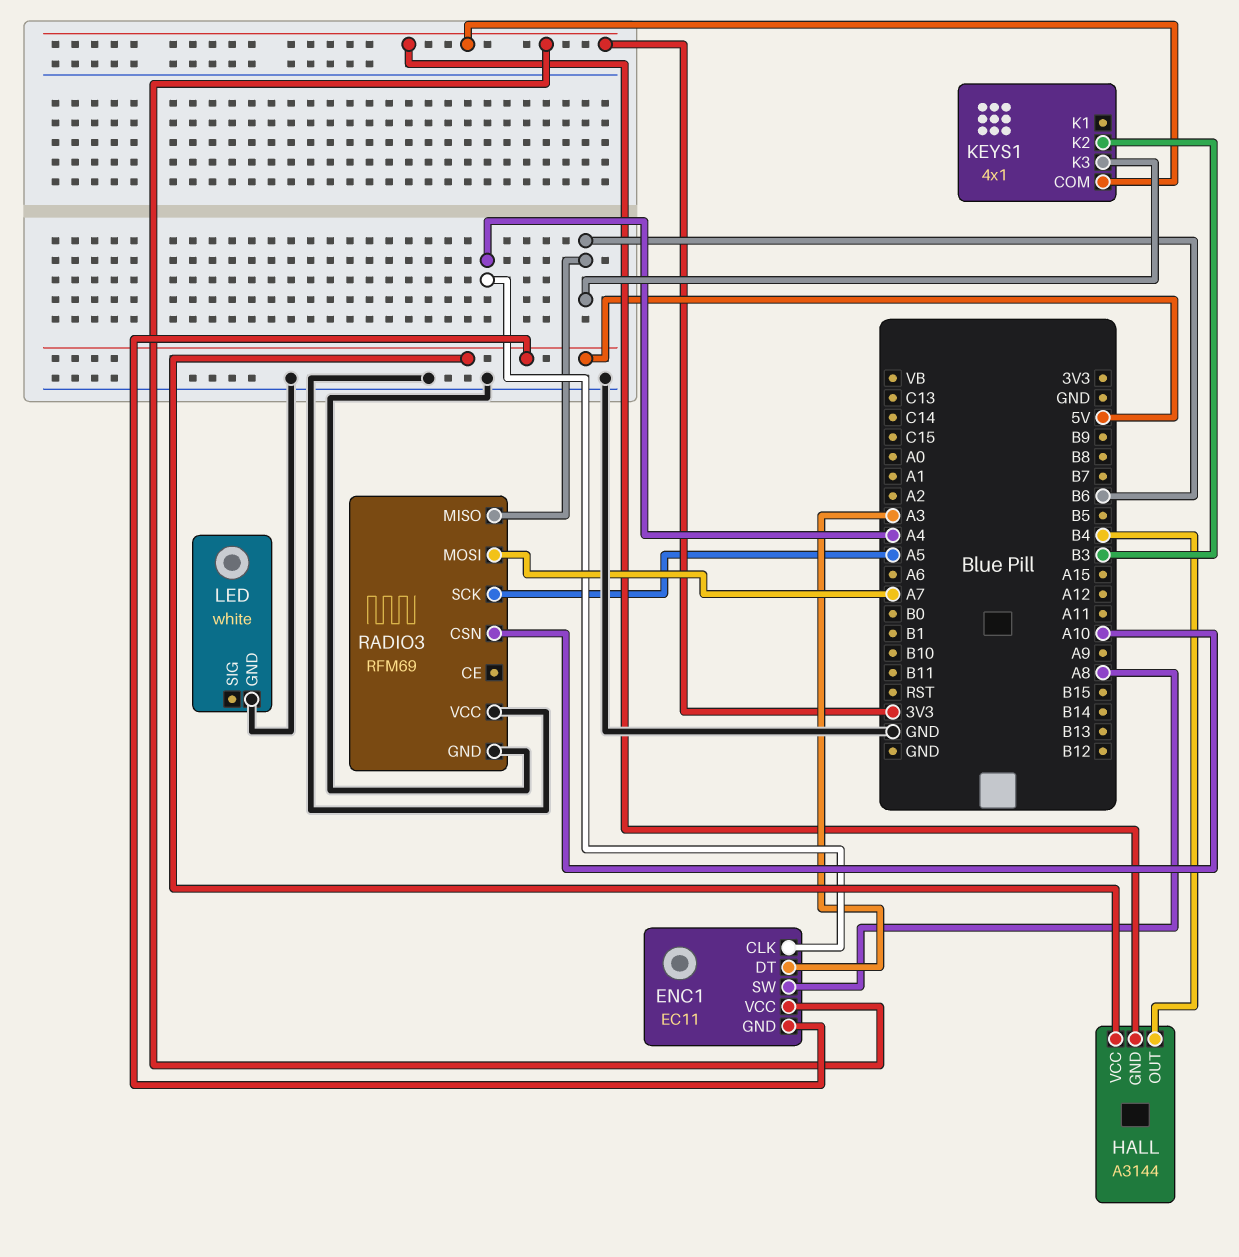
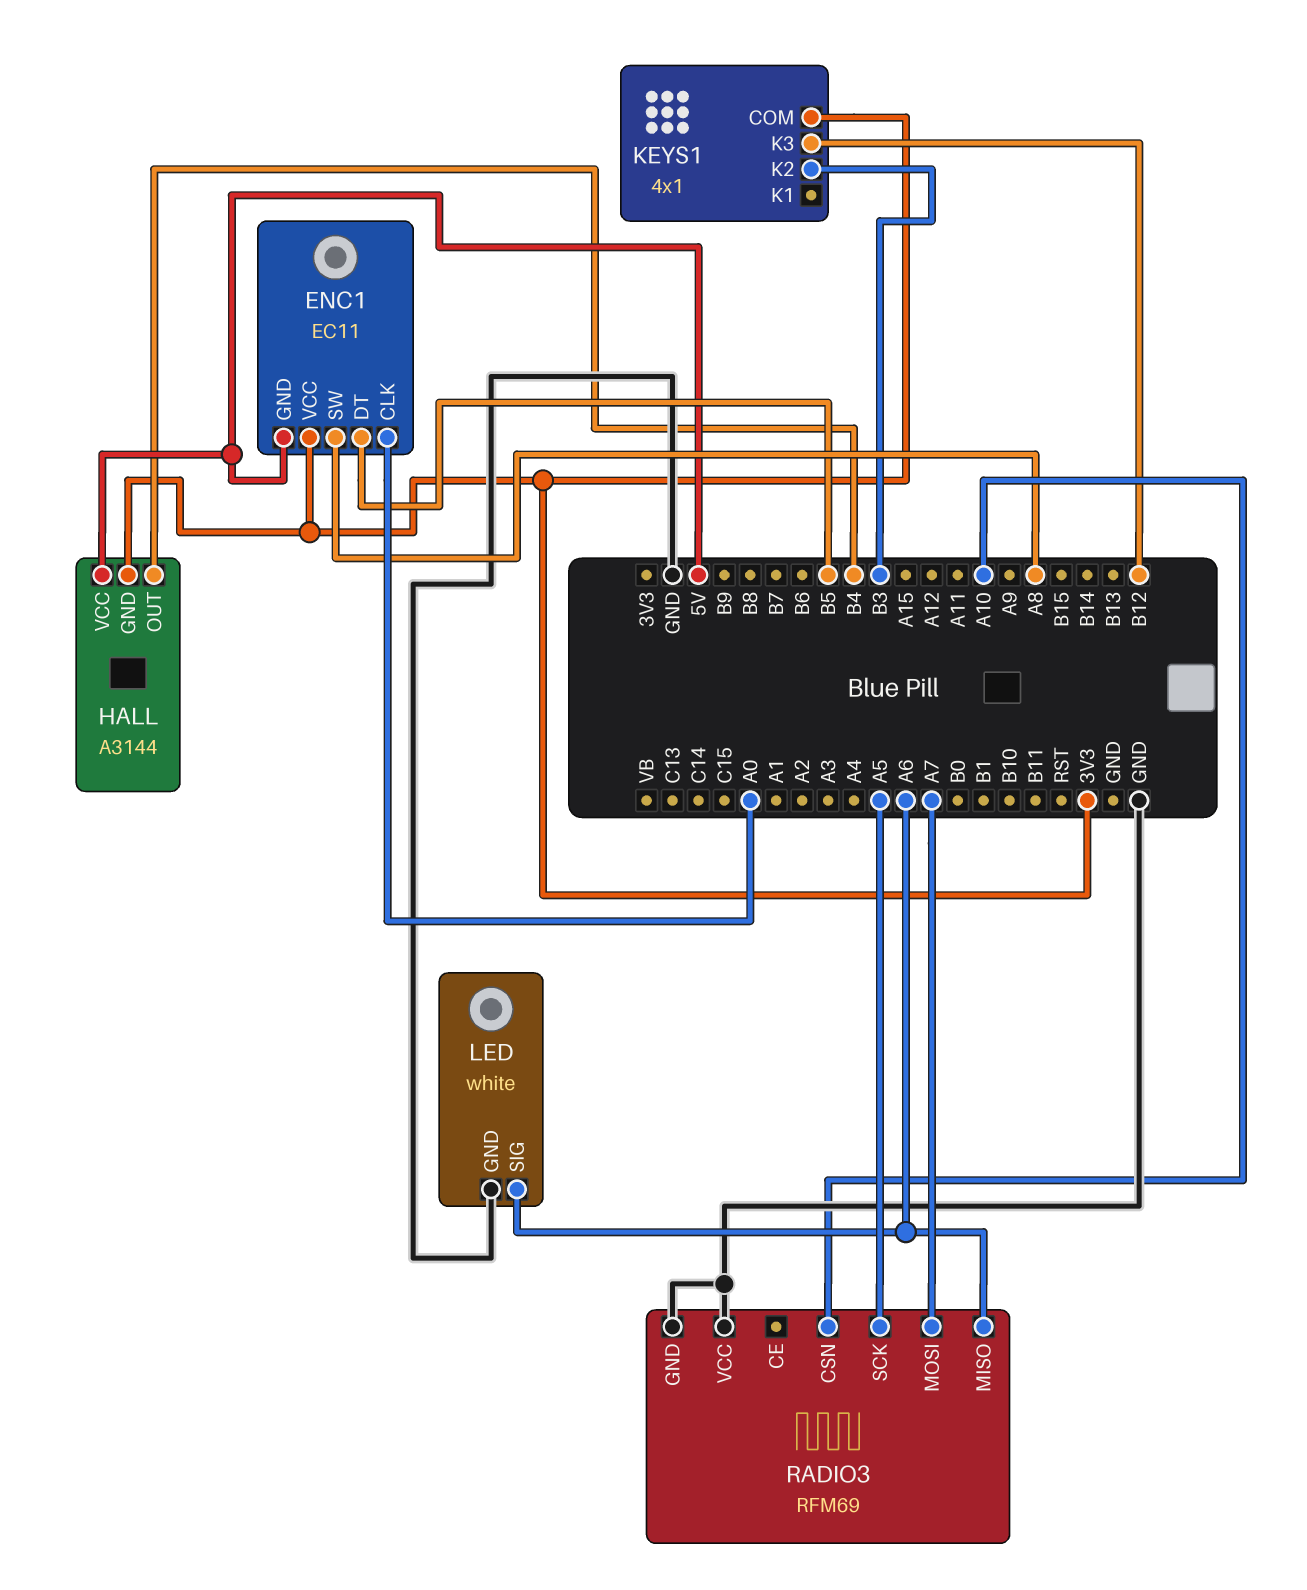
ENC1 pin CLK: A4 -> A0
ENC1 pin DT: A3 -> B5
KEYS1 pin K3: B6 -> B12
LED pin SIG: none -> A6
RADIO3 pin MISO: B6 -> A6

